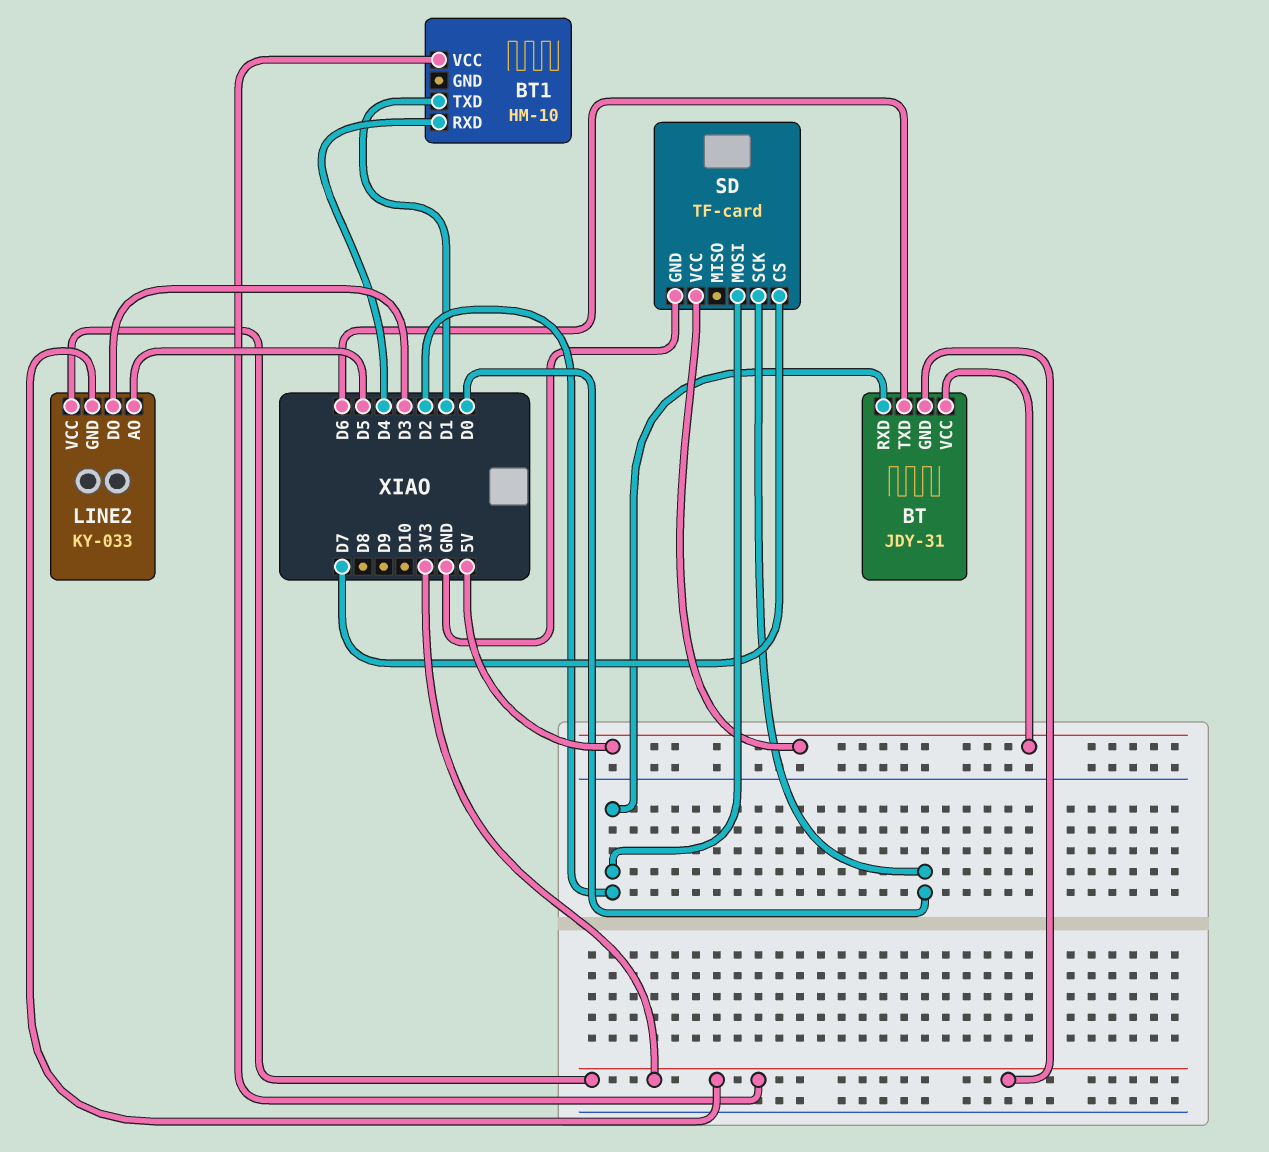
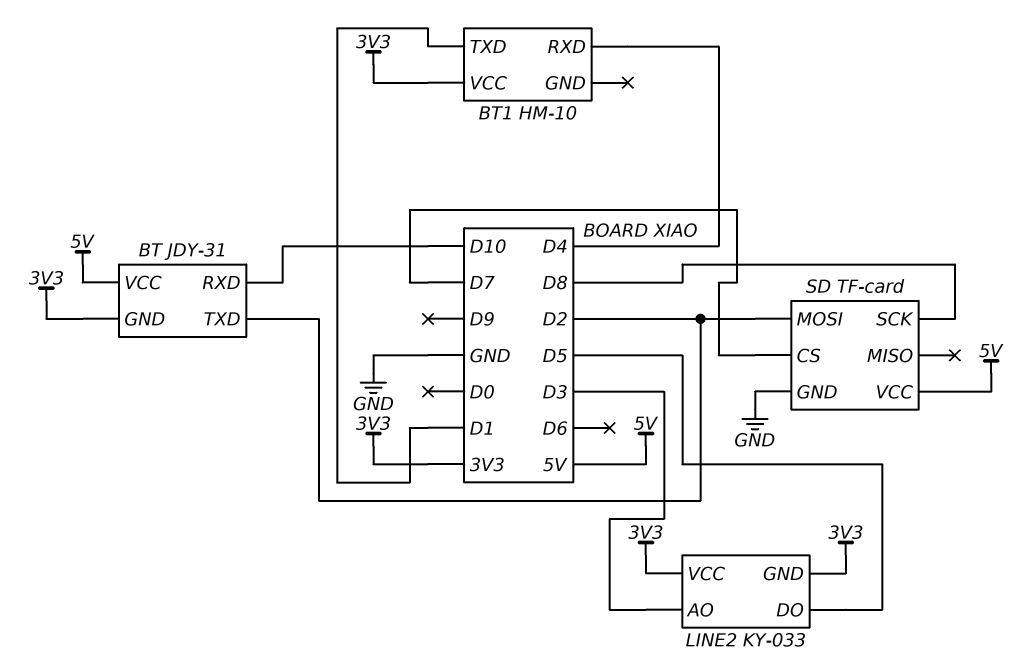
BT pin RXD: D2 -> D10
BT pin TXD: D6 -> D2
LINE2 pin AO: D5 -> D3
LINE2 pin DO: D3 -> D5
SD pin SCK: D0 -> D8

